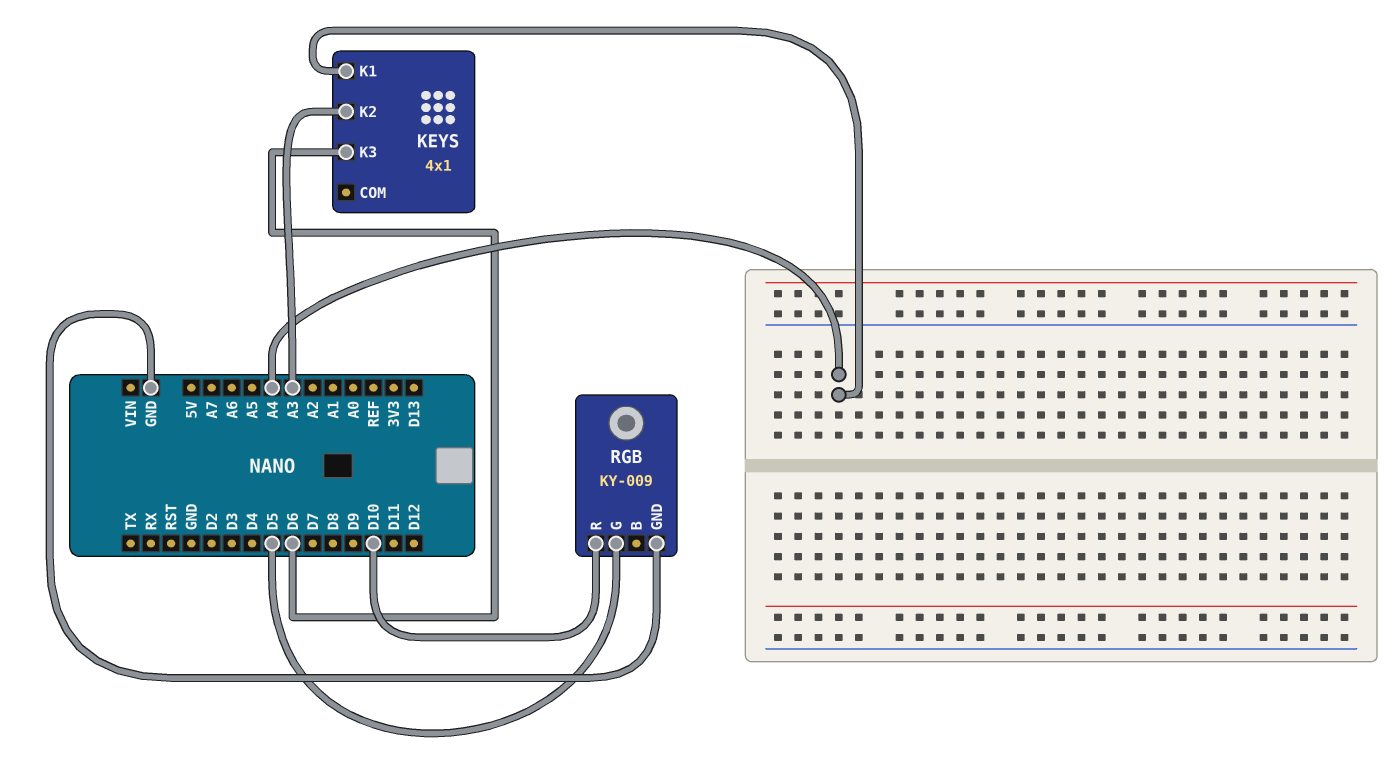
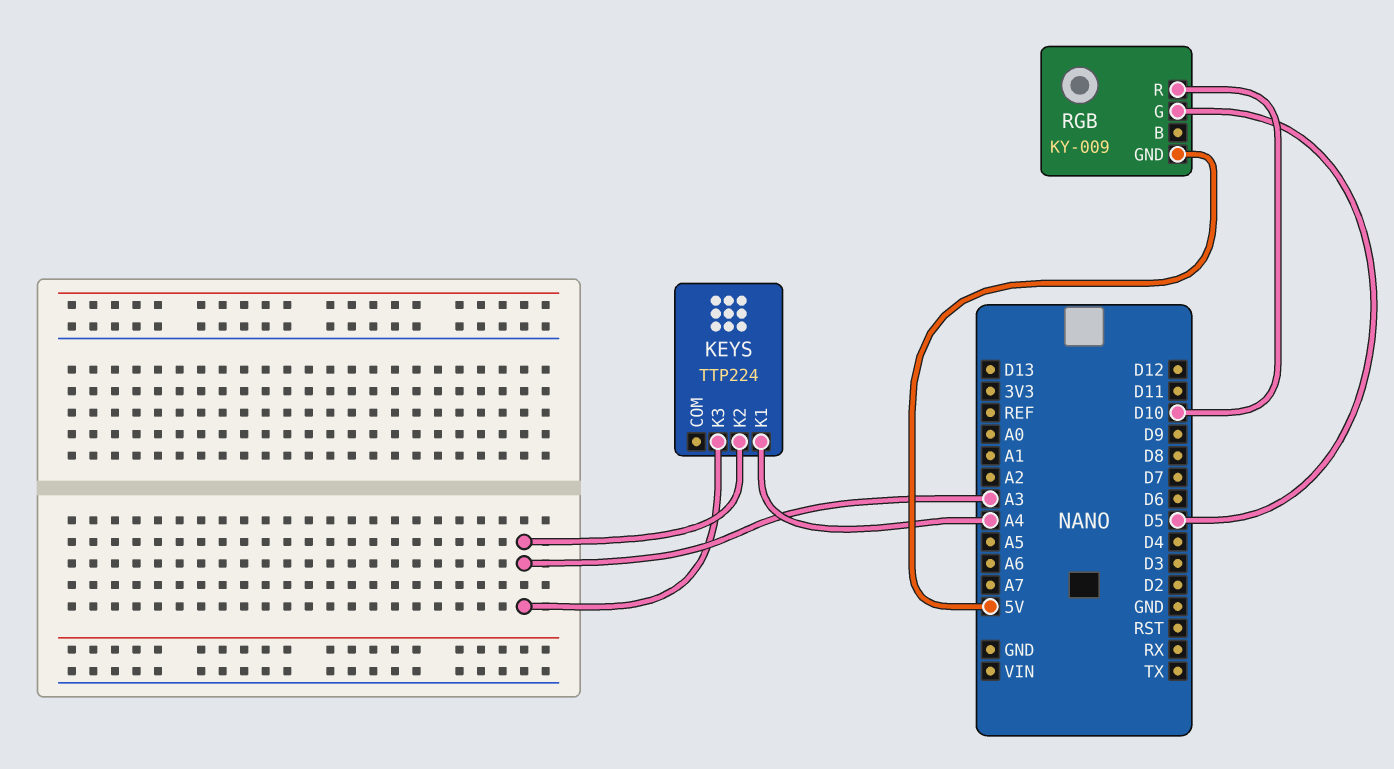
KEYS: 4x1 -> TTP224
KEYS pin K3: D6 -> A3
RGB pin GND: GND -> 5V

